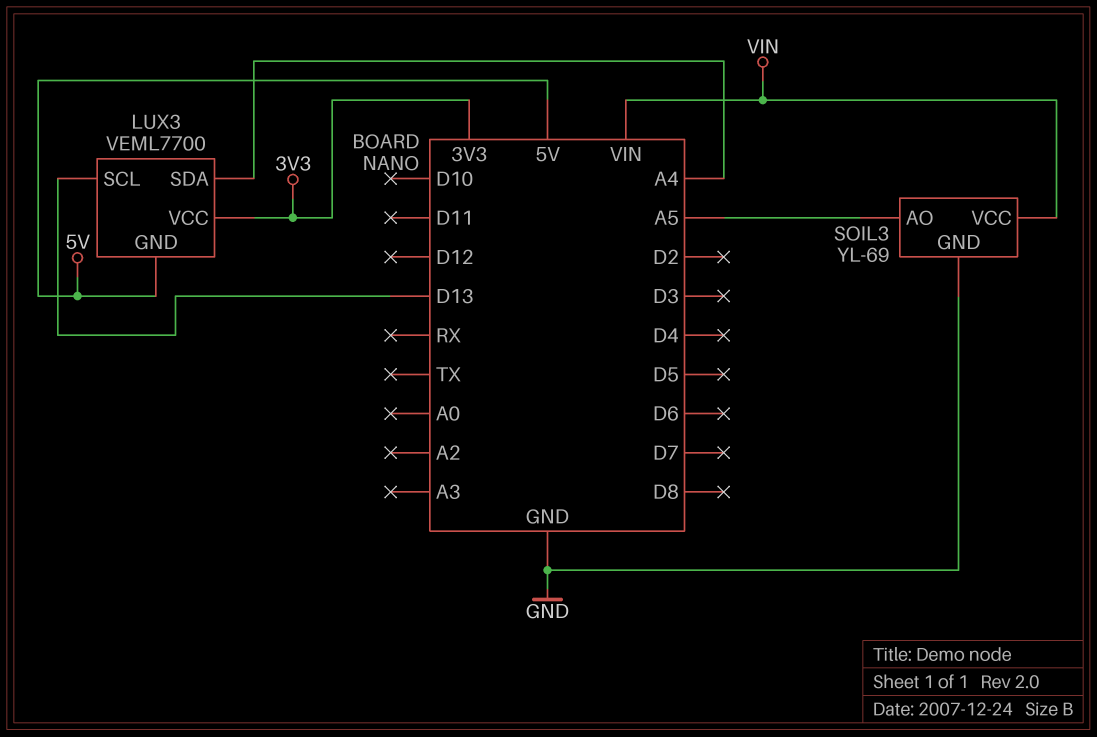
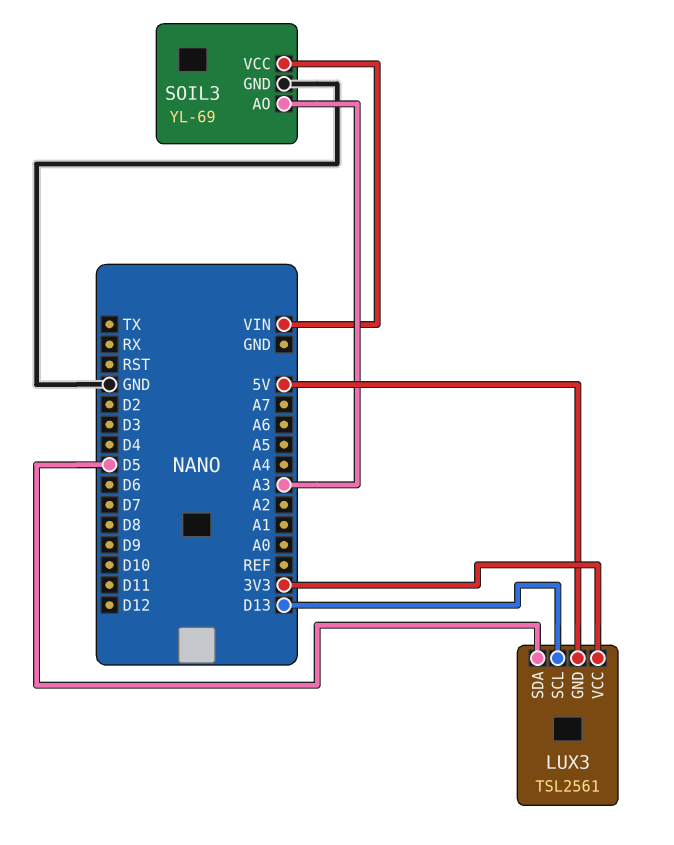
LUX3: VEML7700 -> TSL2561
LUX3 pin SDA: A4 -> D5
SOIL3 pin AO: A5 -> A3

